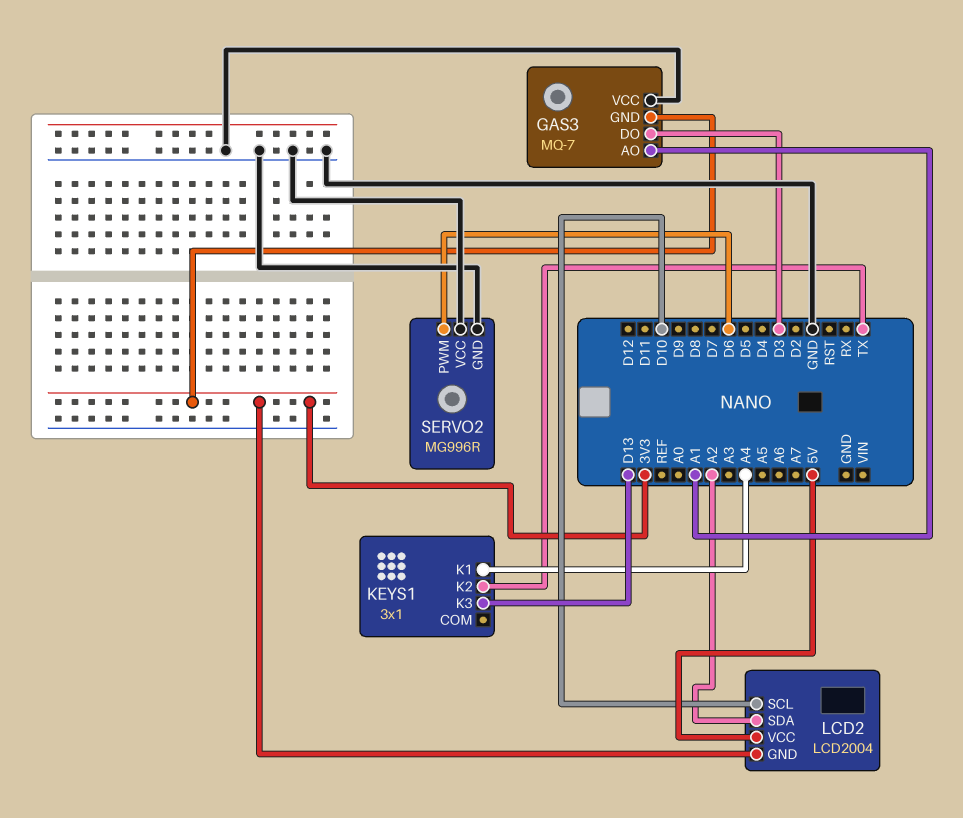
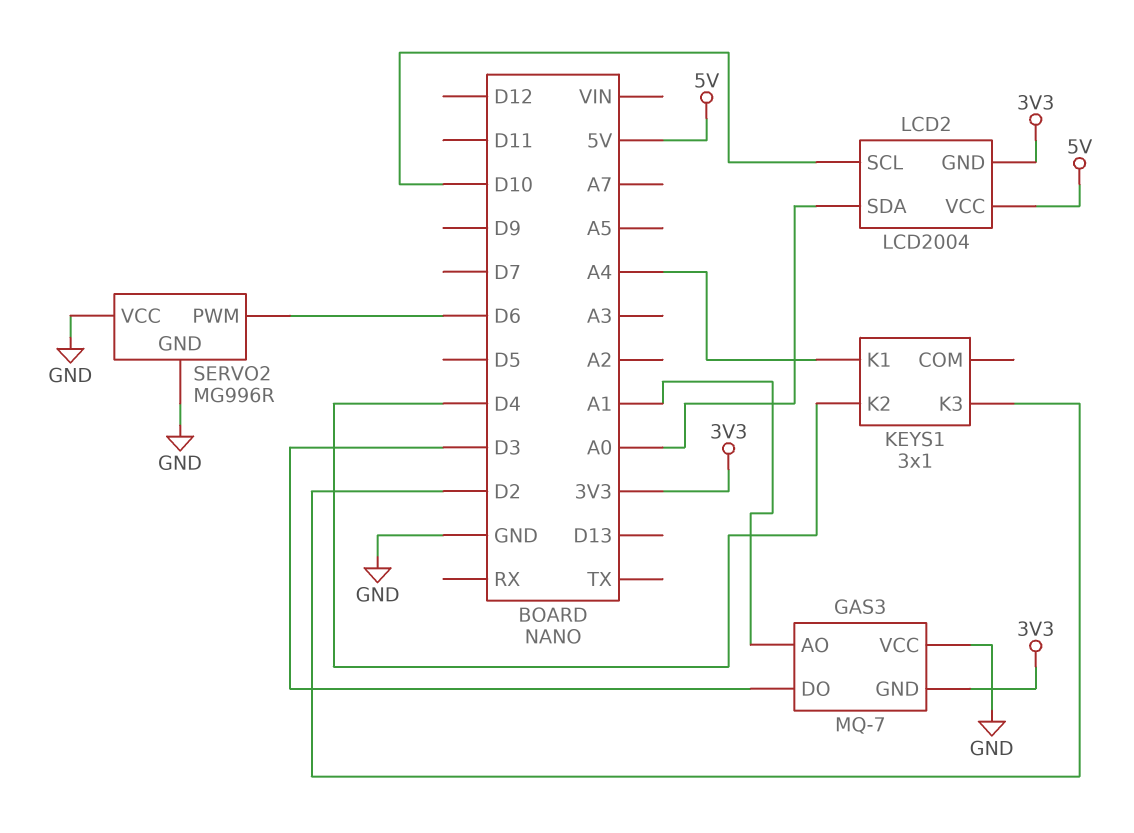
KEYS1 pin K2: TX -> D4
KEYS1 pin K3: D13 -> D2
LCD2 pin SDA: A2 -> A0

